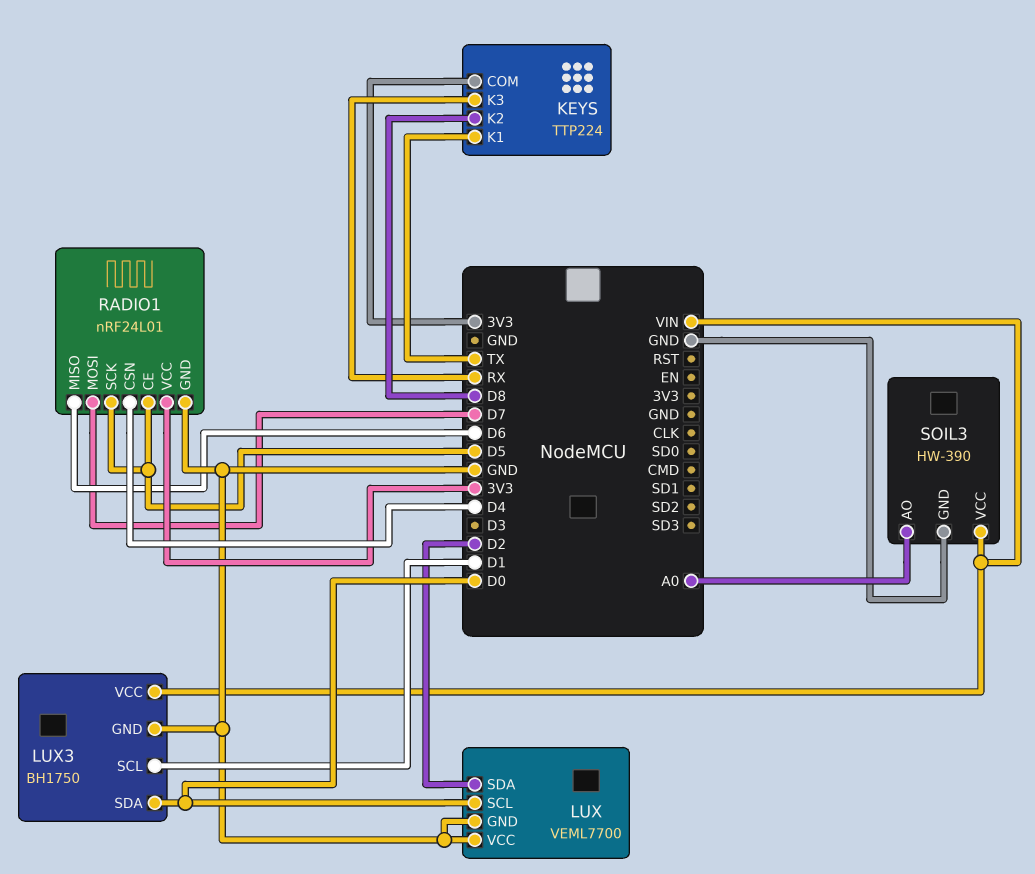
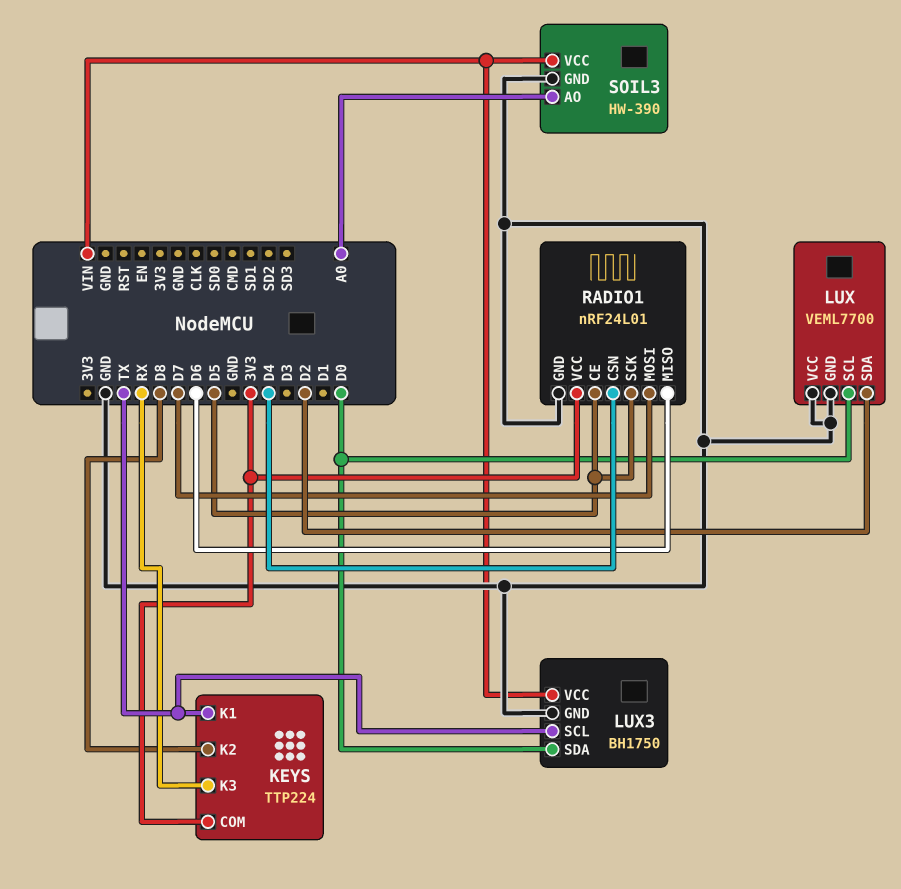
LUX3 pin SCL: D1 -> TX

